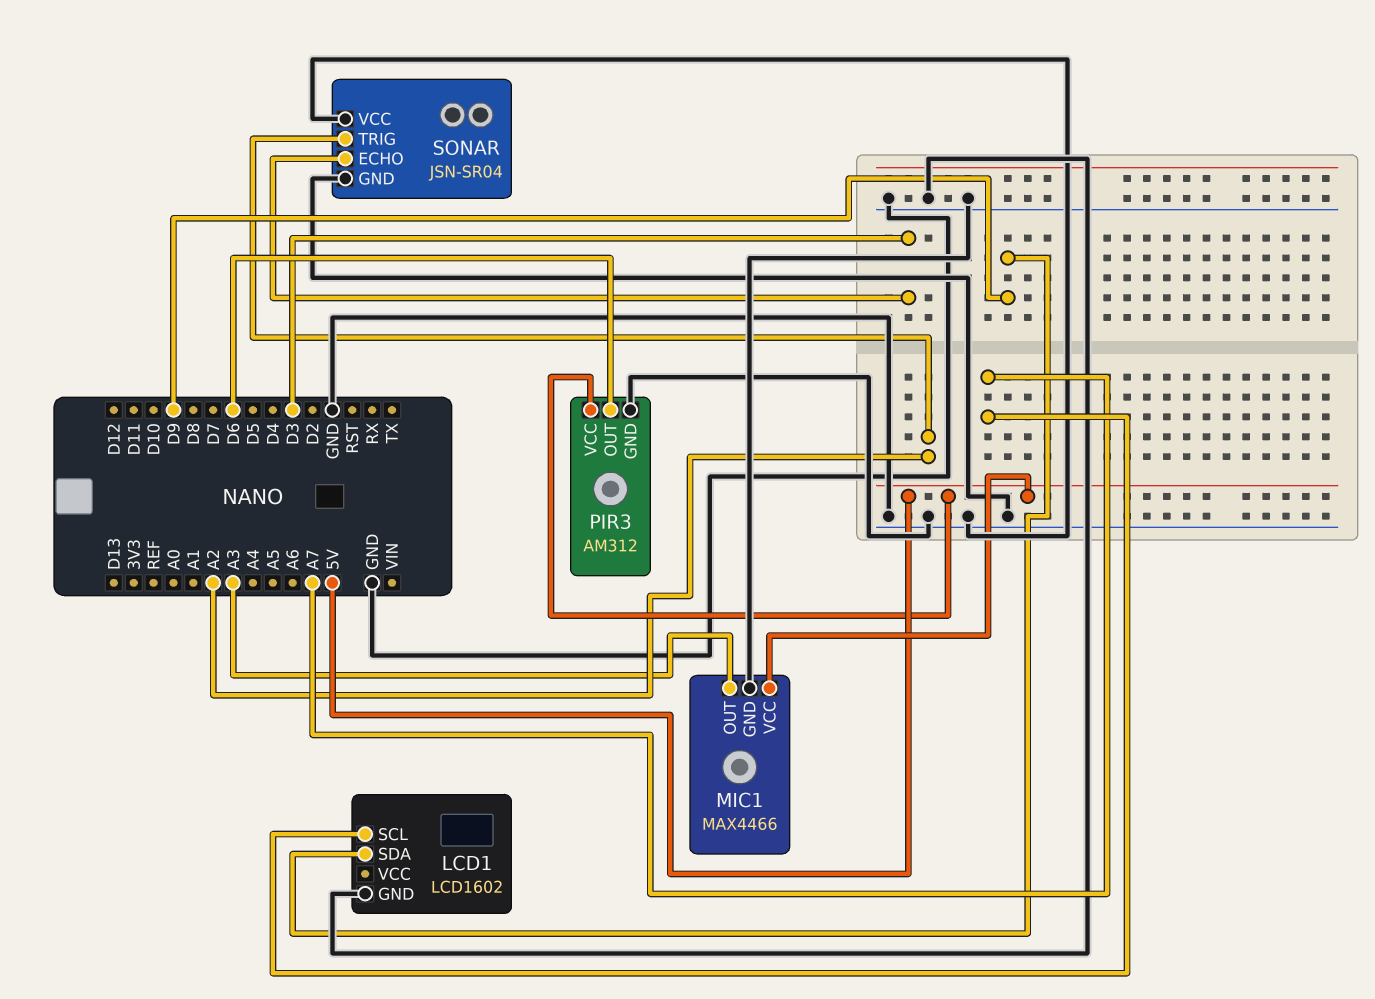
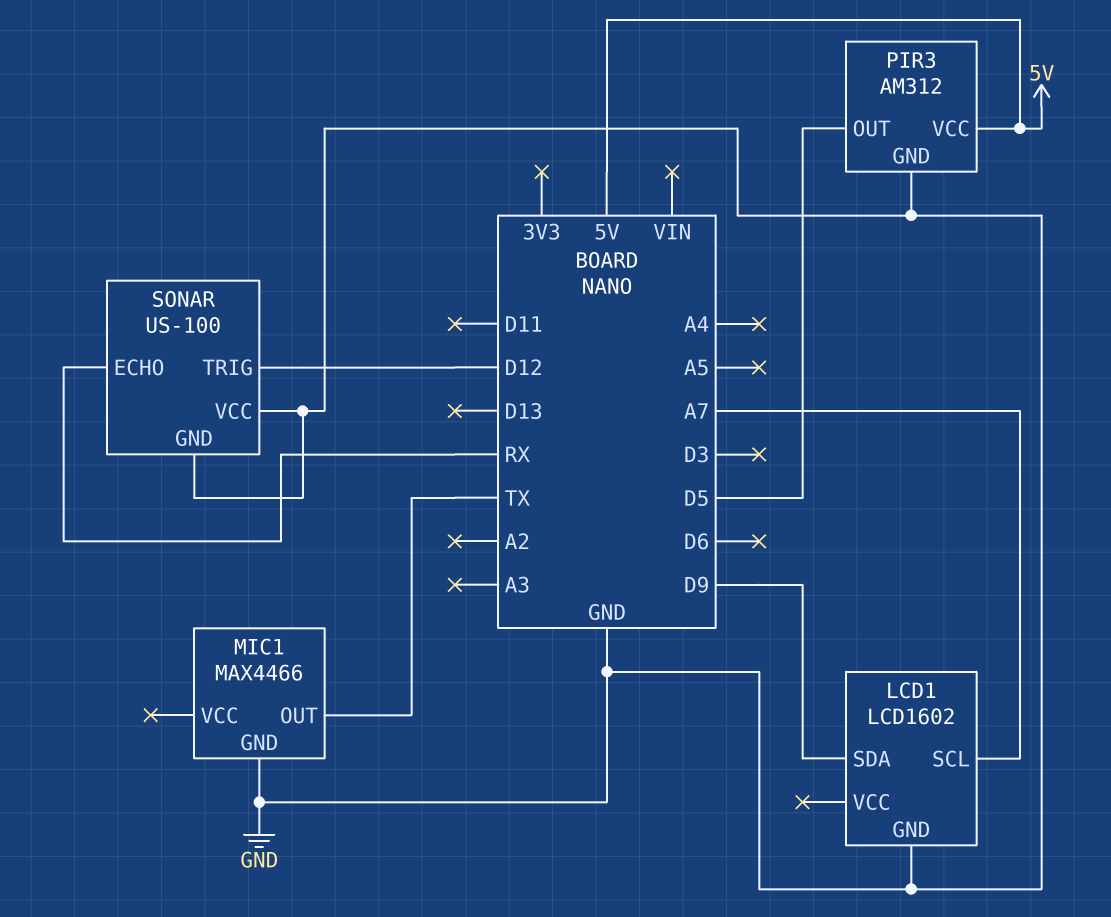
MIC1 pin OUT: A3 -> TX
MIC1 pin VCC: 5V -> none
PIR3 pin OUT: D6 -> D5
SONAR: JSN-SR04 -> US-100
SONAR pin ECHO: D3 -> RX
SONAR pin TRIG: A2 -> D12

